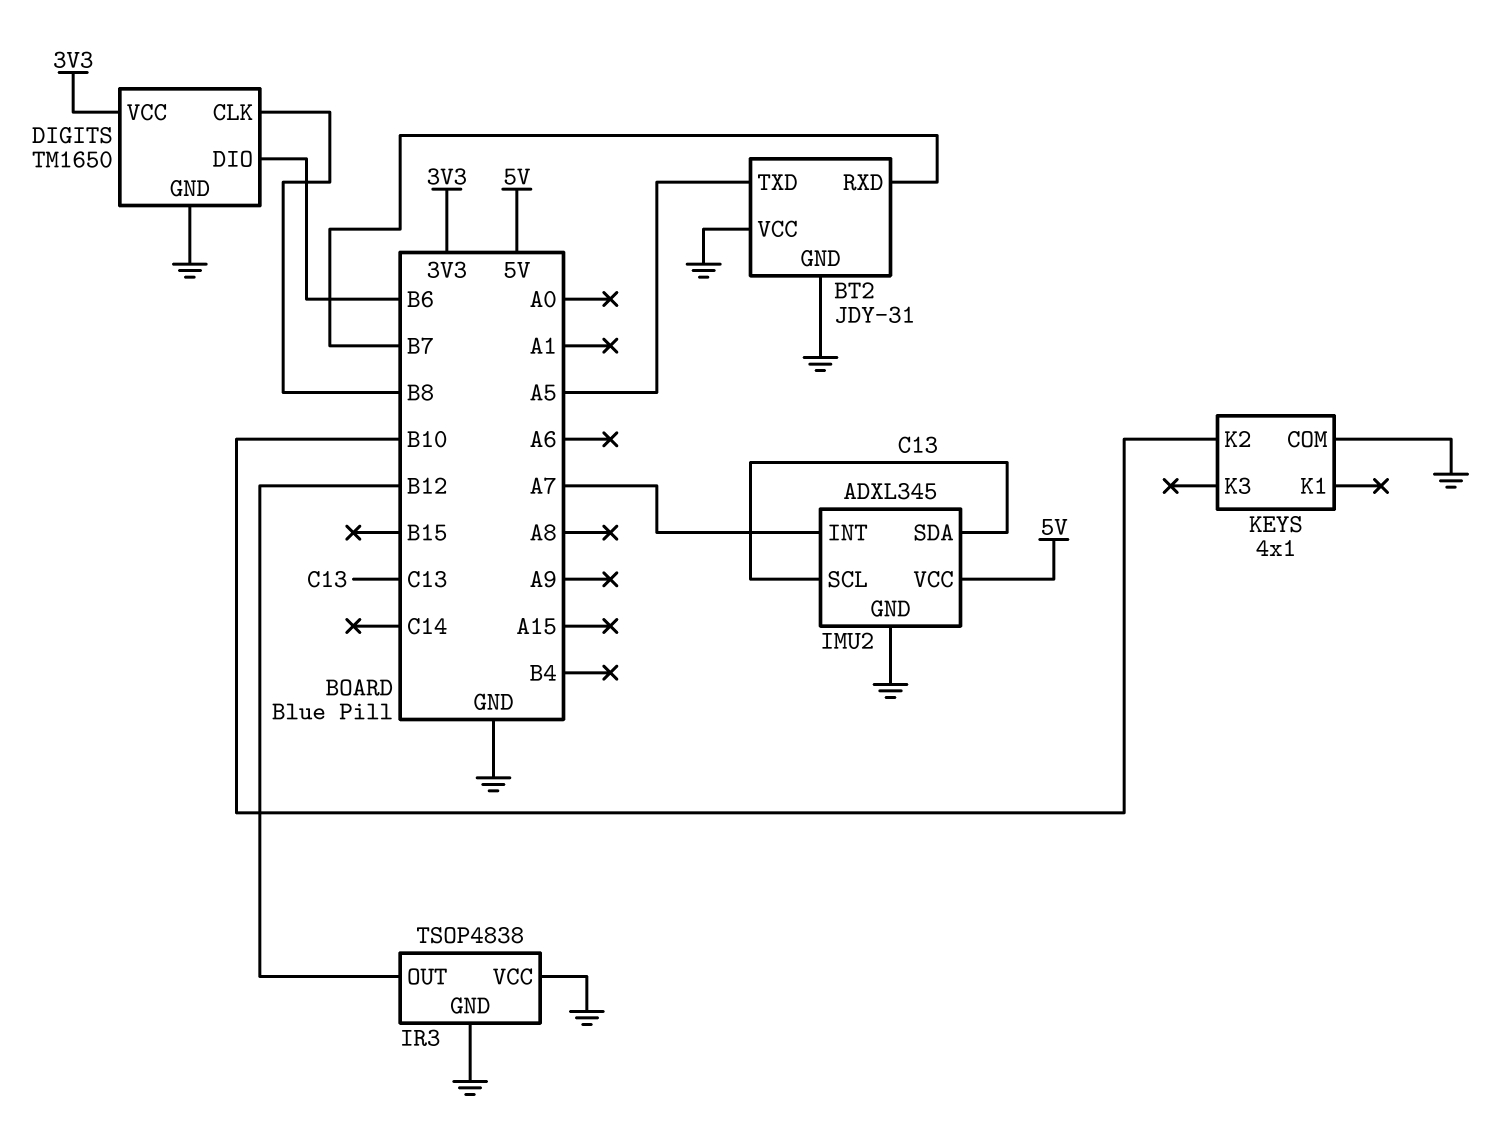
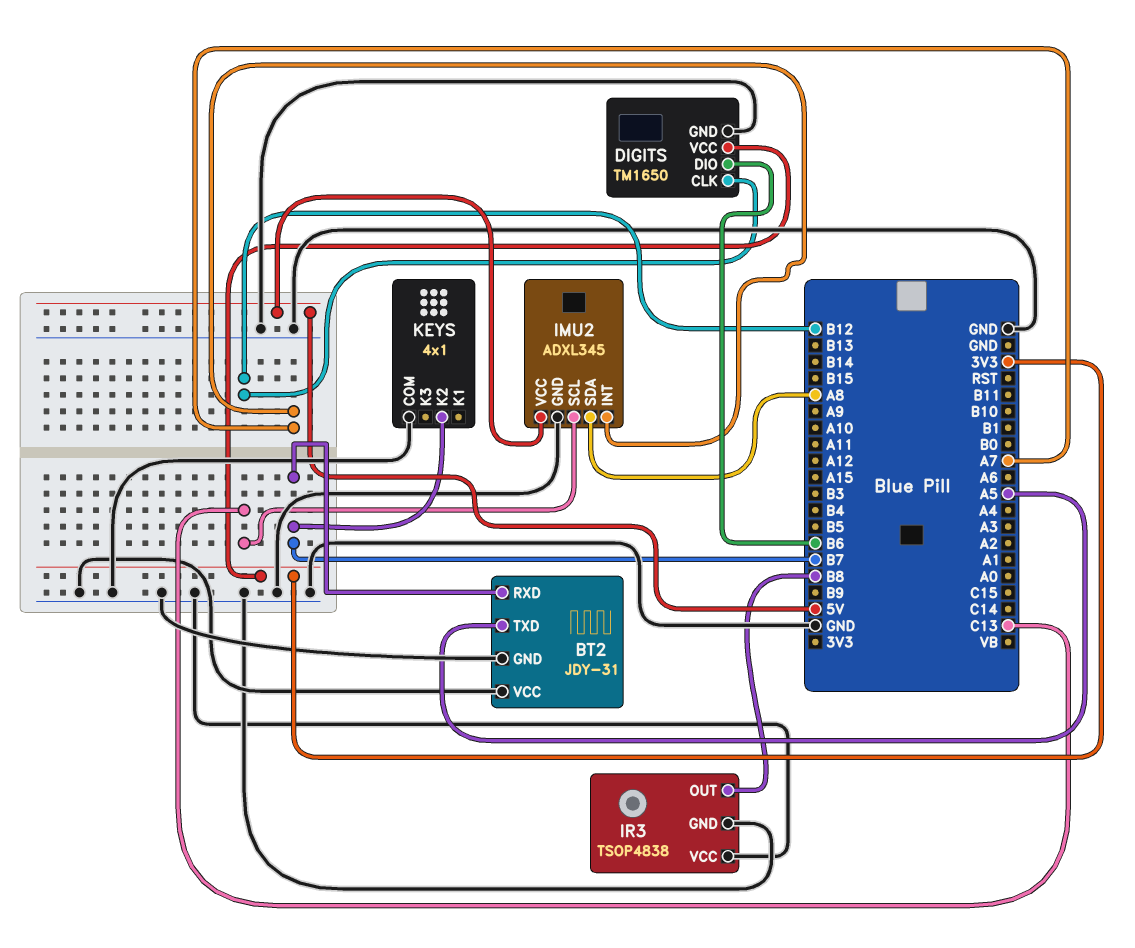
DIGITS pin CLK: B8 -> B12
IMU2 pin SDA: C13 -> A8
IR3 pin OUT: B12 -> B8
KEYS pin K2: B10 -> B7

